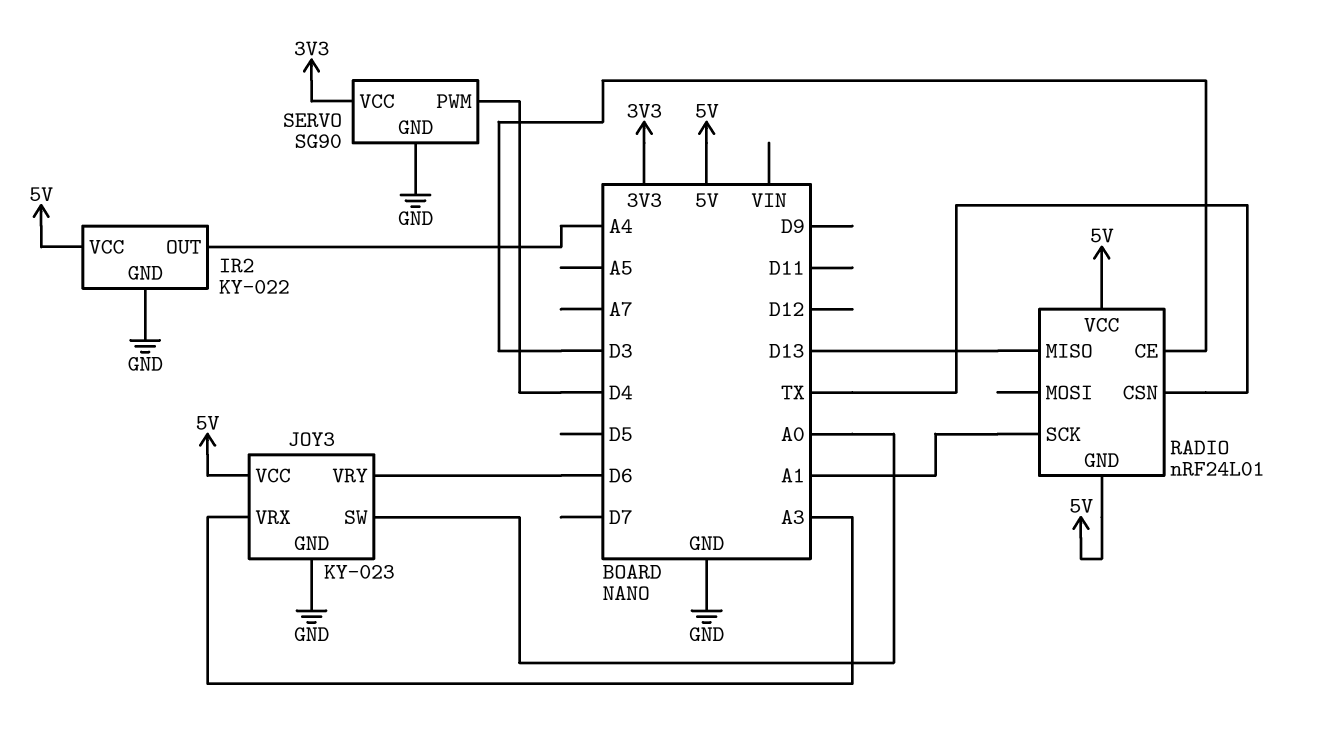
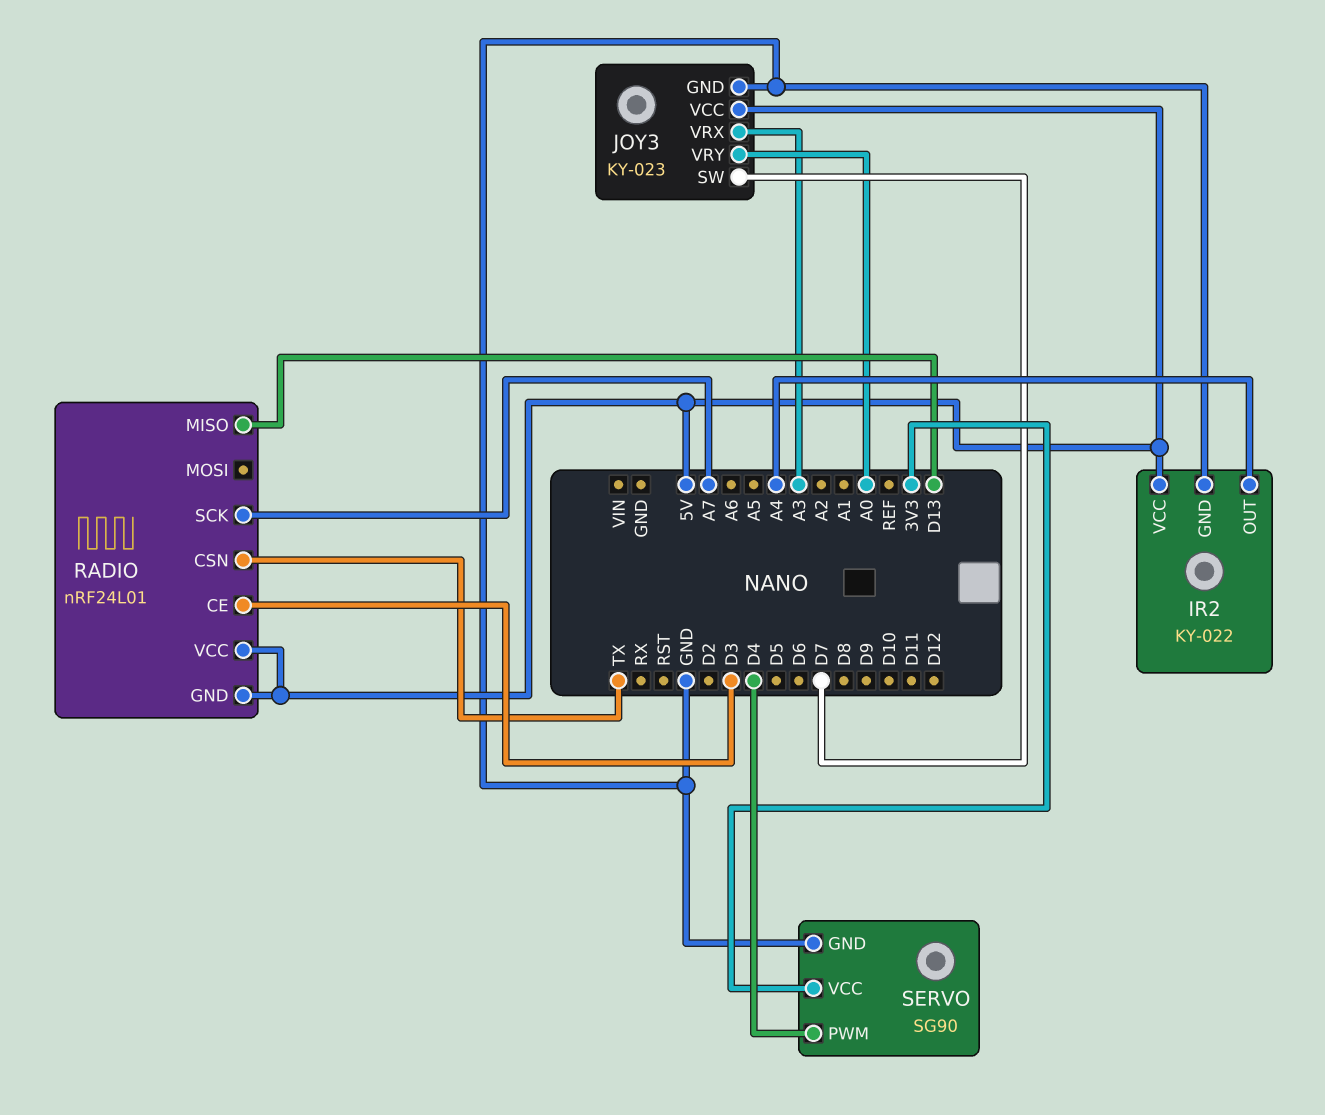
JOY3 pin SW: A0 -> D7
JOY3 pin VRY: D6 -> A0
RADIO pin SCK: A1 -> A7

